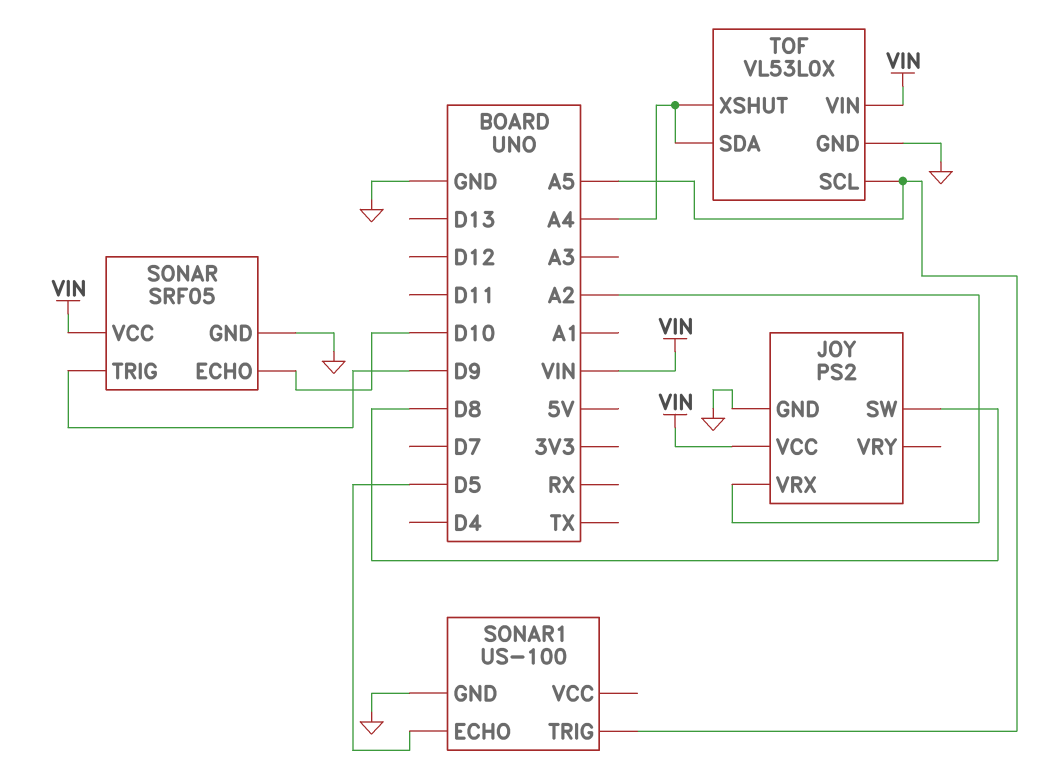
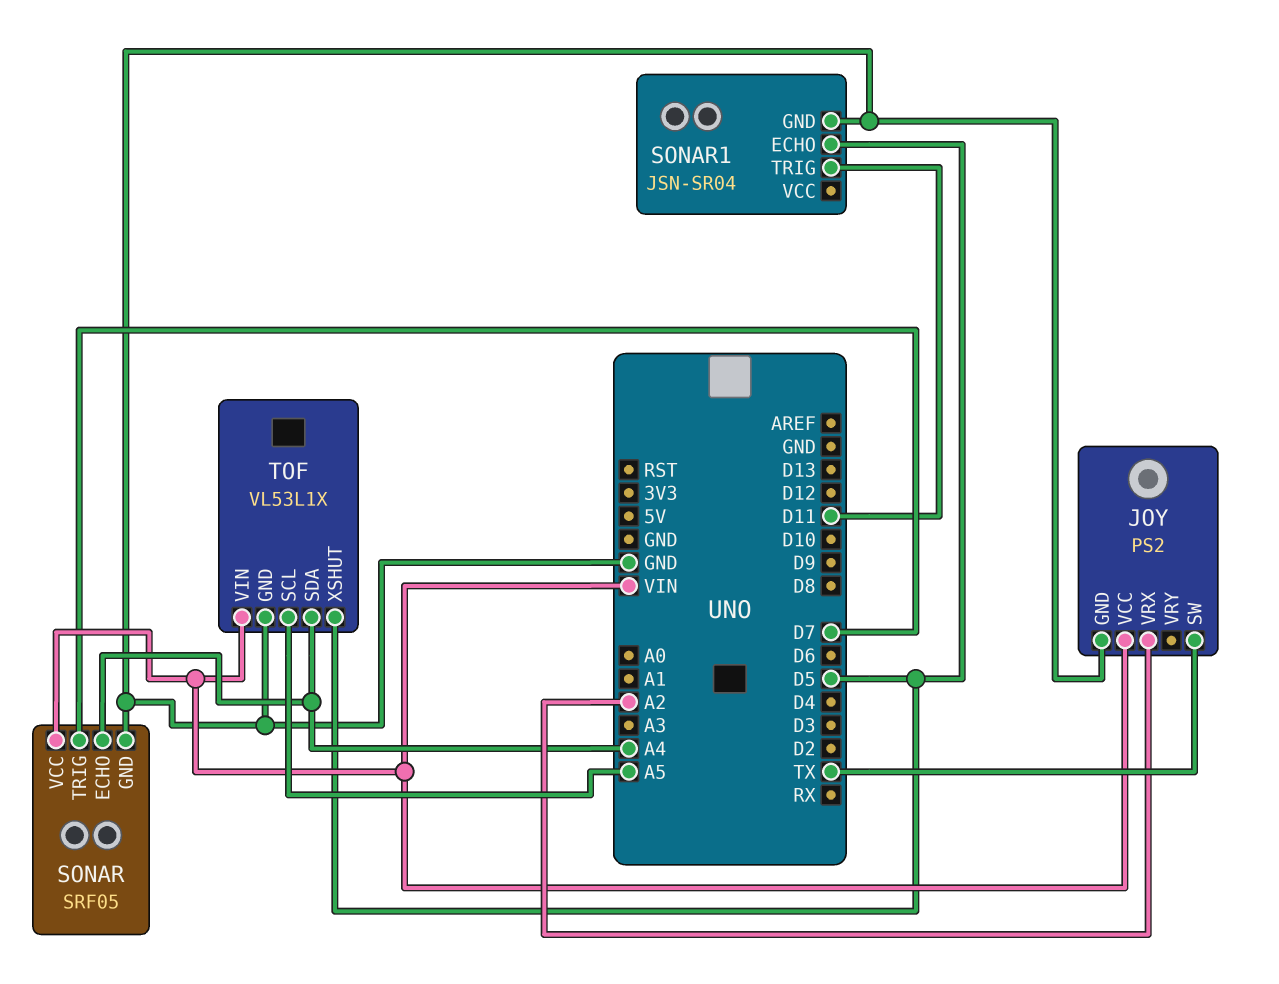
JOY pin SW: D8 -> TX
SONAR pin ECHO: D10 -> A4
SONAR pin TRIG: D9 -> D7
SONAR1: US-100 -> JSN-SR04
SONAR1 pin TRIG: A5 -> D11
TOF: VL53L0X -> VL53L1X
TOF pin XSHUT: A4 -> D5

